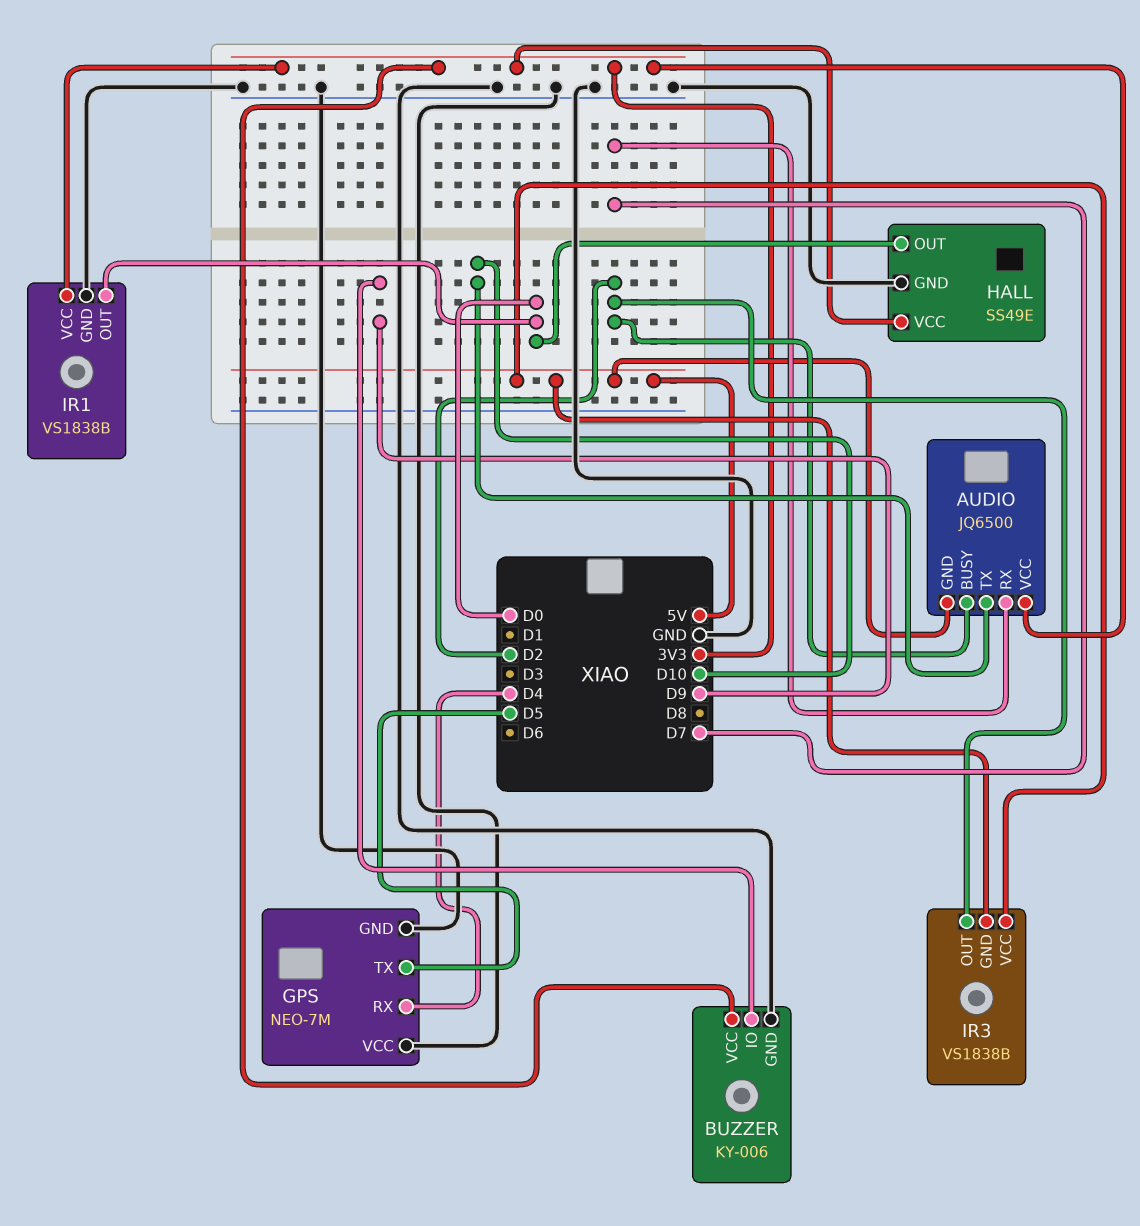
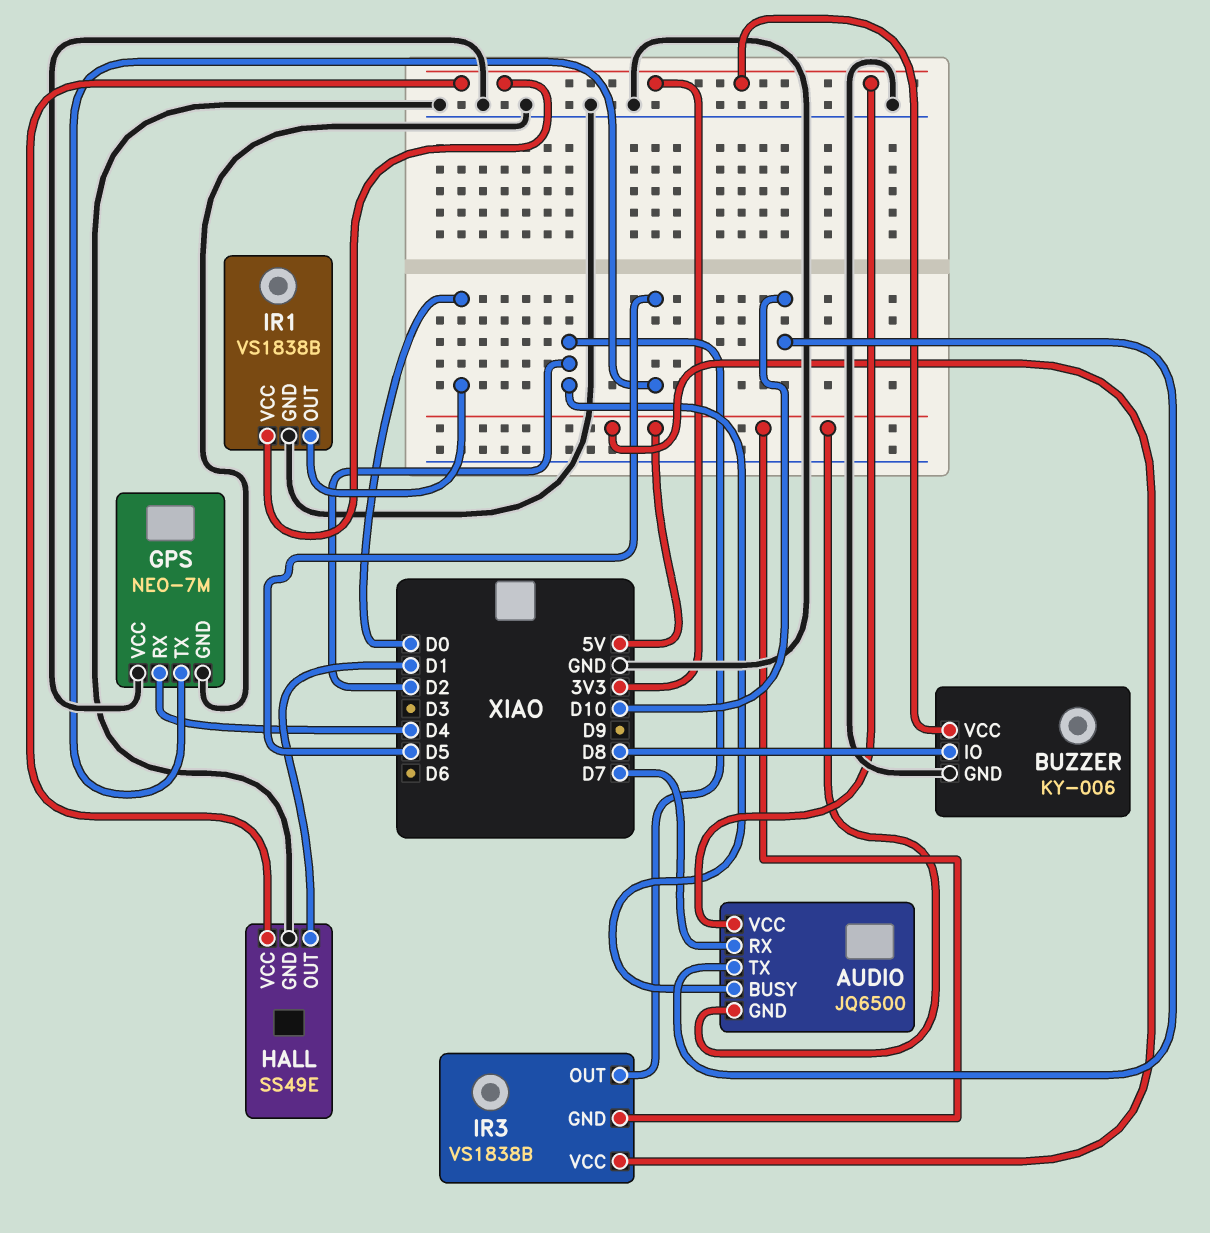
BUZZER pin IO: D9 -> D8
HALL pin OUT: D0 -> D1

